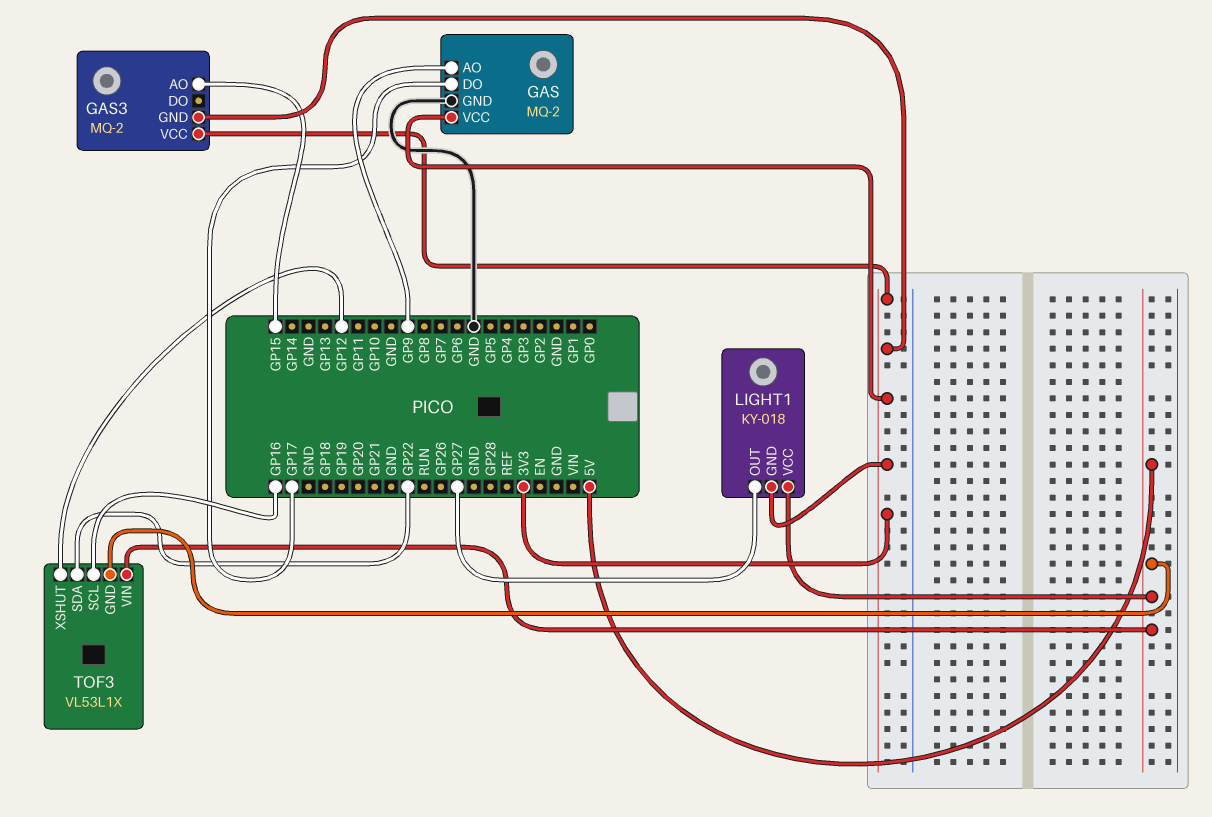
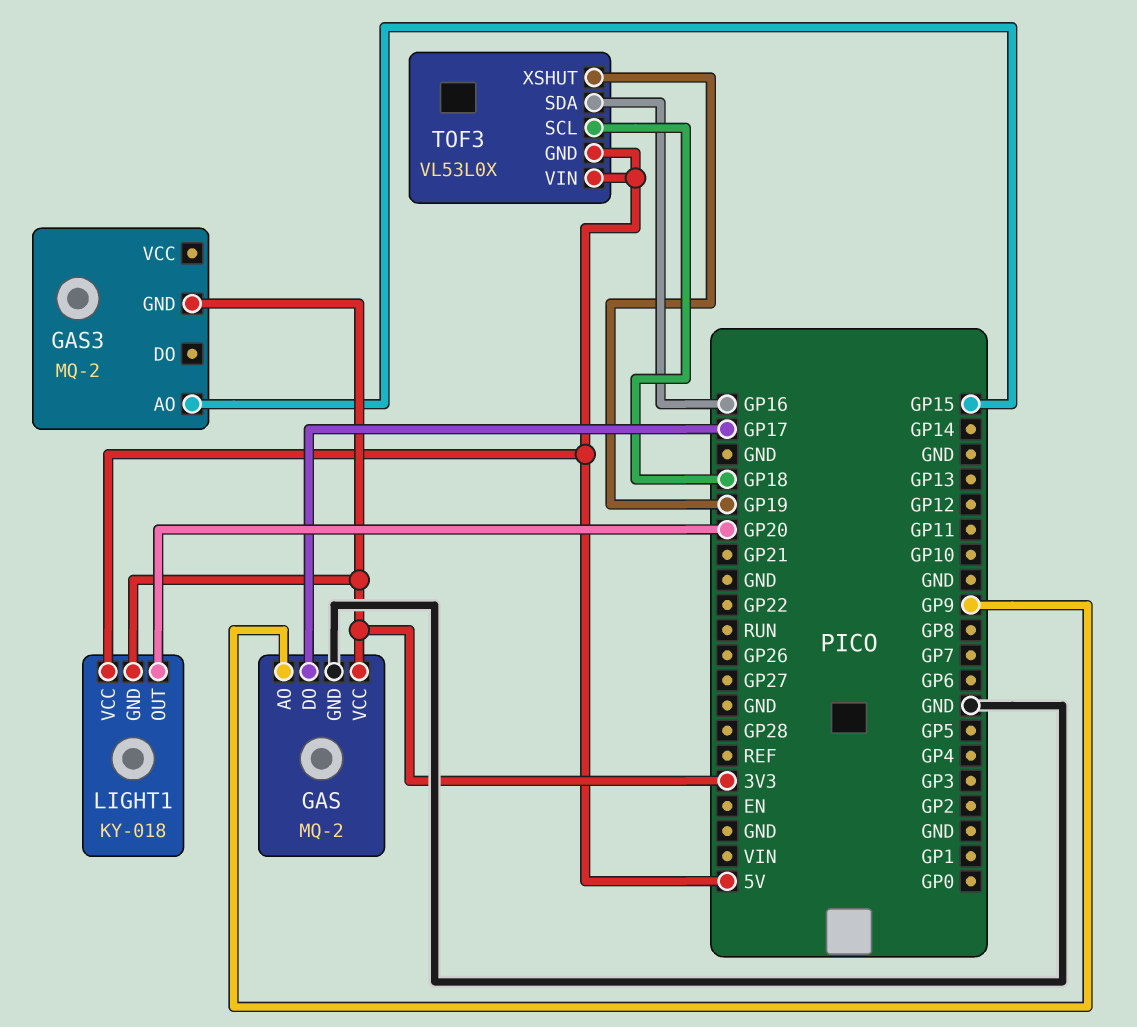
GAS3 pin VCC: 3V3 -> none
LIGHT1 pin OUT: GP27 -> GP20
TOF3: VL53L1X -> VL53L0X
TOF3 pin SCL: GP16 -> GP18
TOF3 pin SDA: GP22 -> GP16
TOF3 pin XSHUT: GP12 -> GP19

